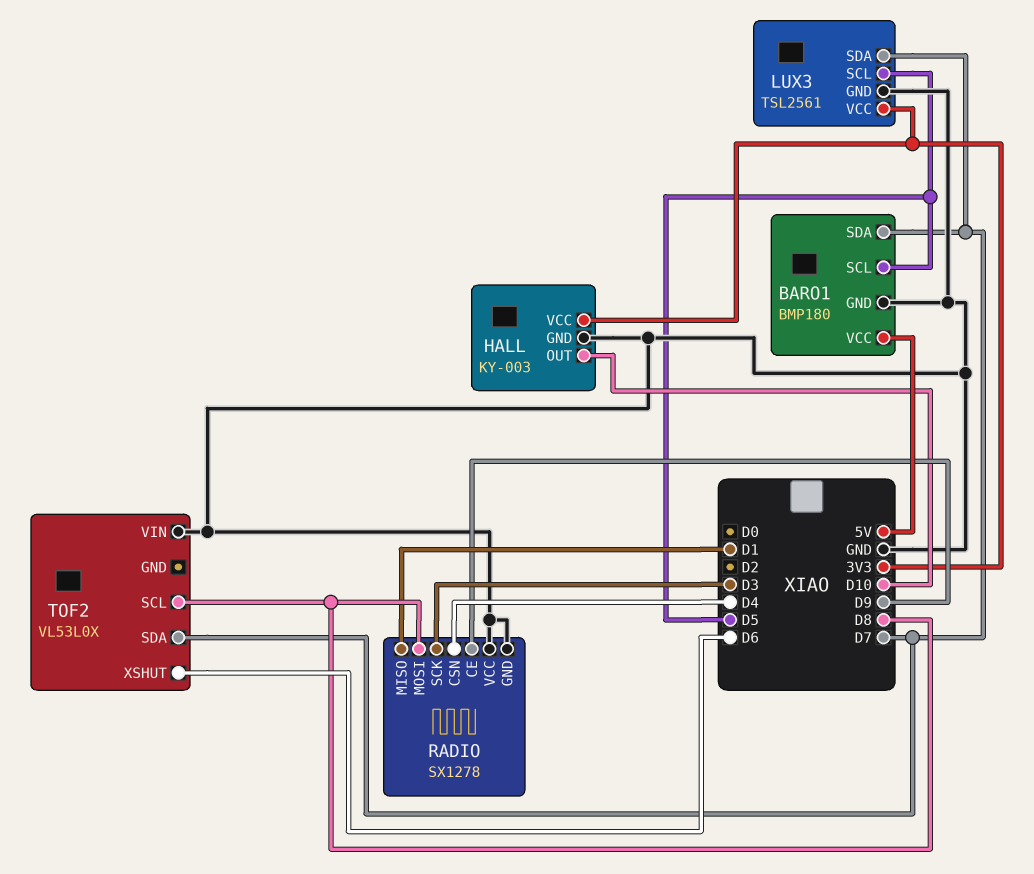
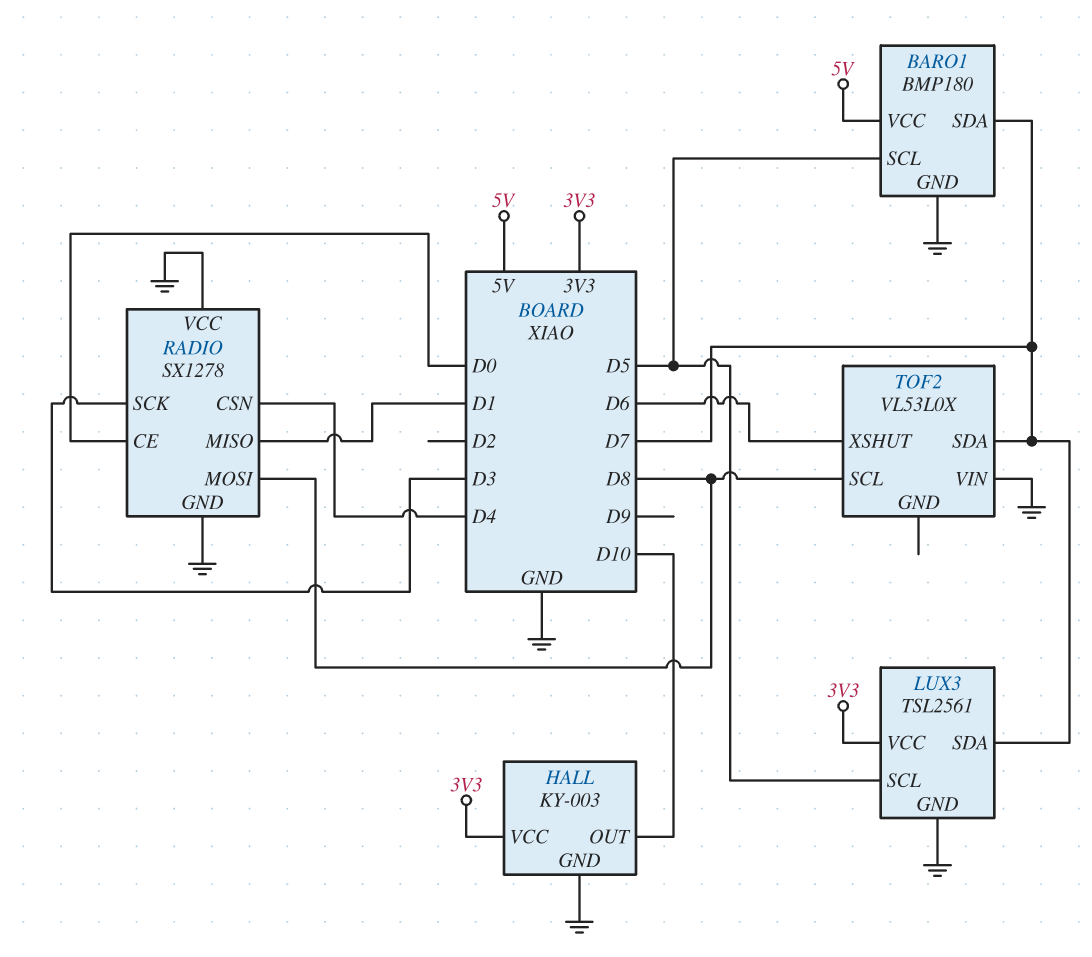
RADIO pin CE: D9 -> D0

